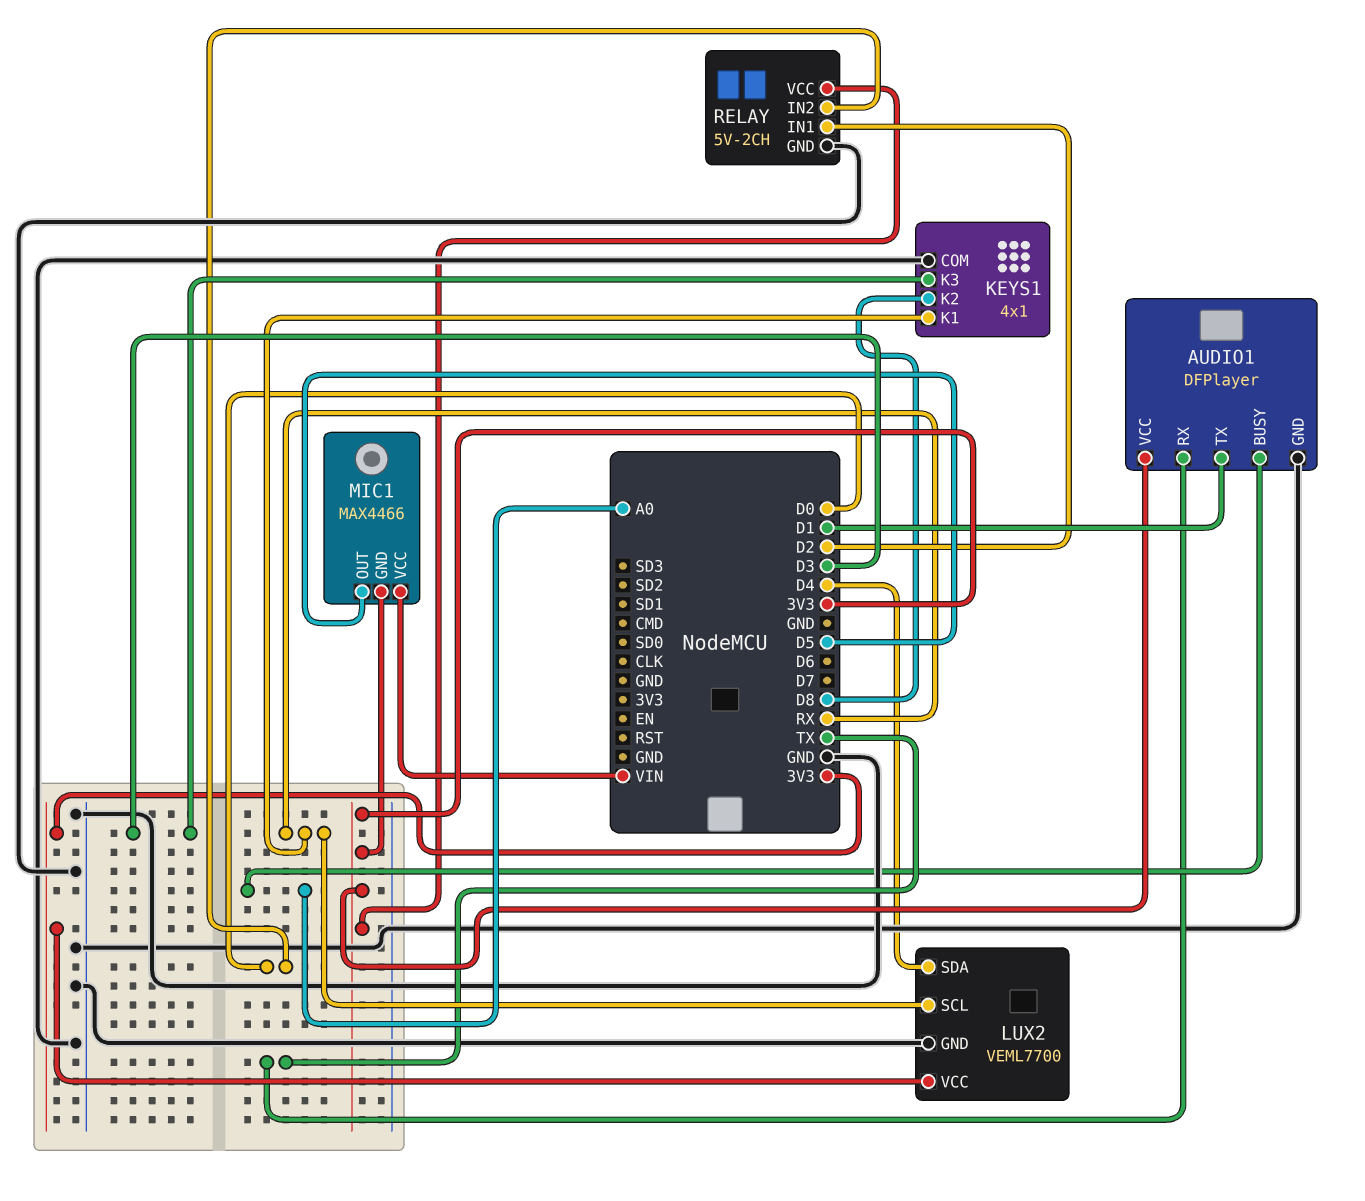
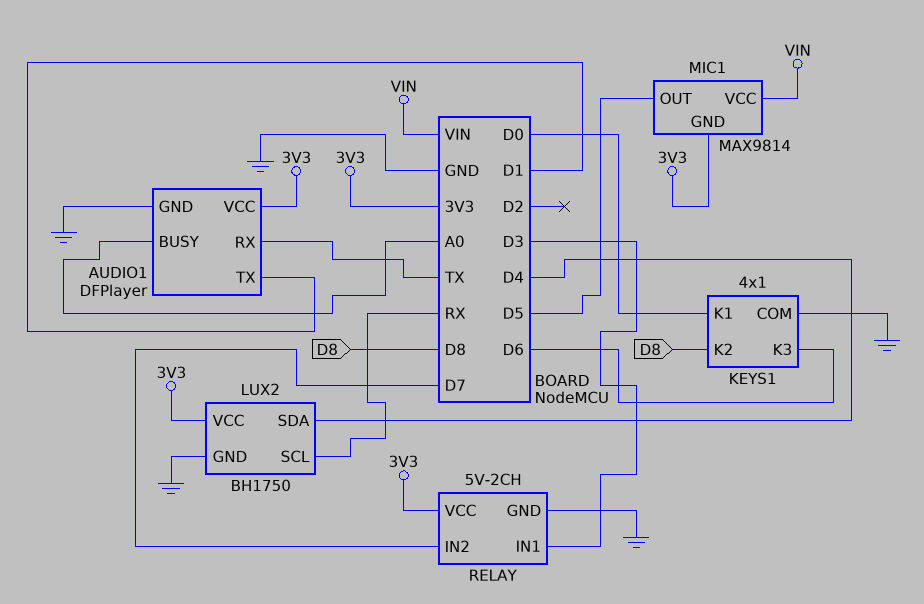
KEYS1 pin K1: RX -> D0
KEYS1 pin K3: D3 -> D6
LUX2: VEML7700 -> BH1750
MIC1: MAX4466 -> MAX9814
RELAY pin IN1: D2 -> D3
RELAY pin IN2: D0 -> D7

